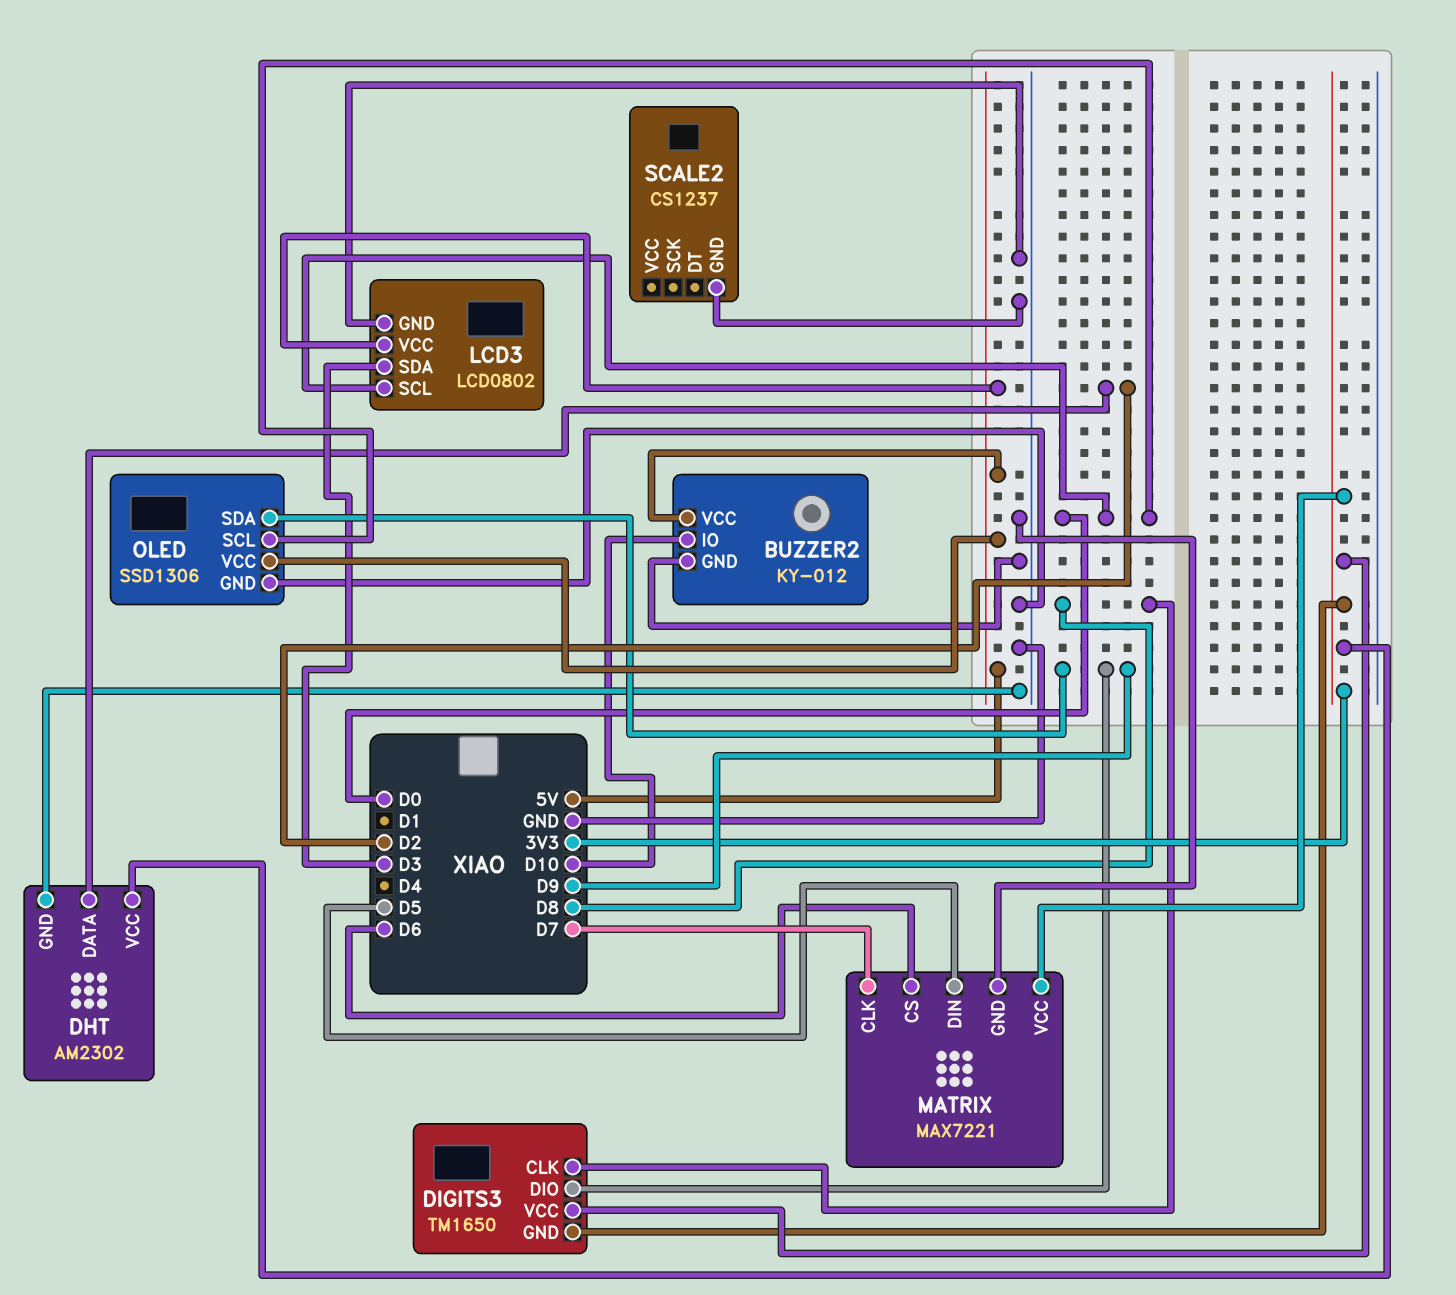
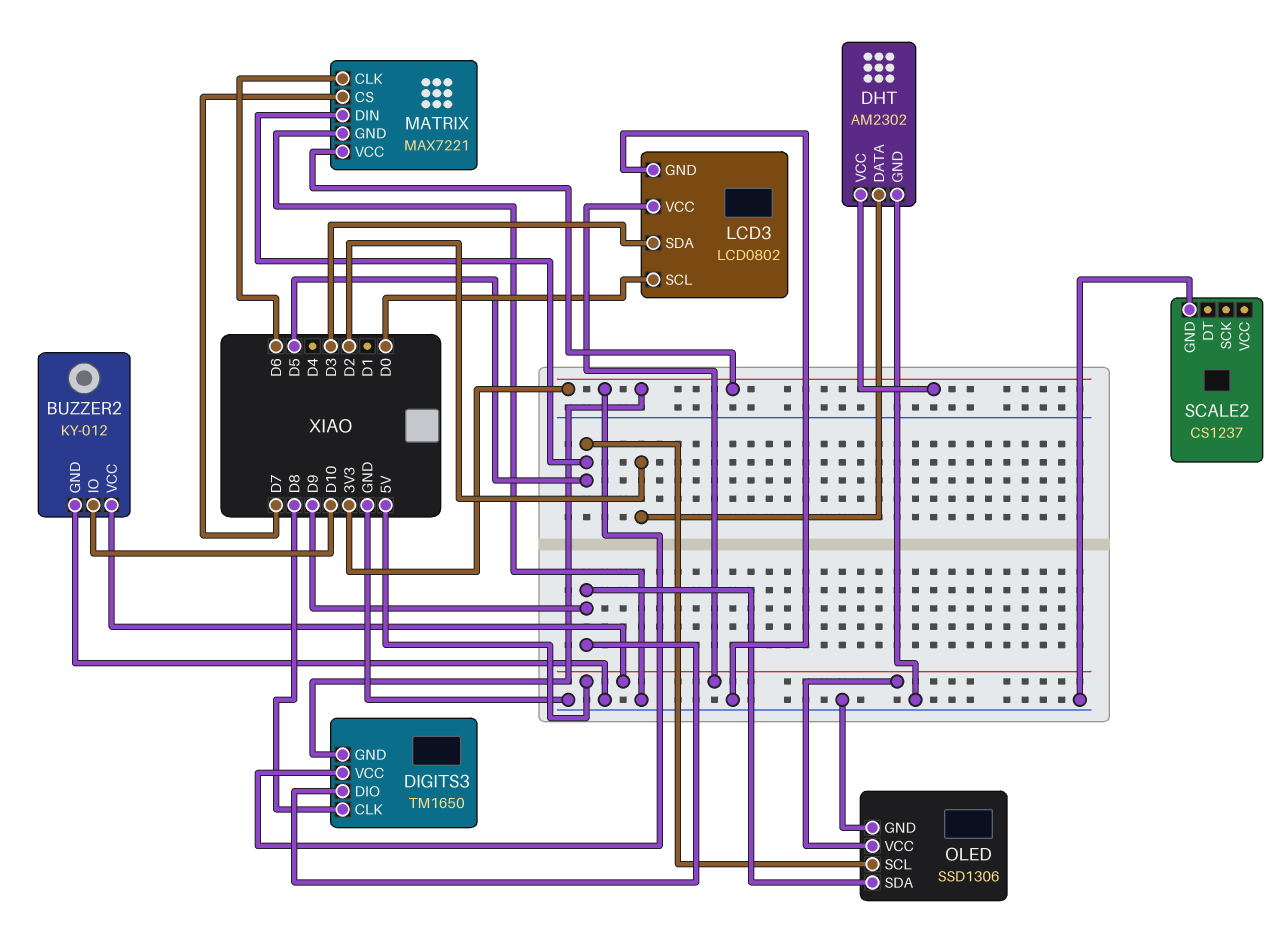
MATRIX pin CLK: D7 -> D6
MATRIX pin CS: D6 -> D7
OLED pin SCL: D0 -> D5

